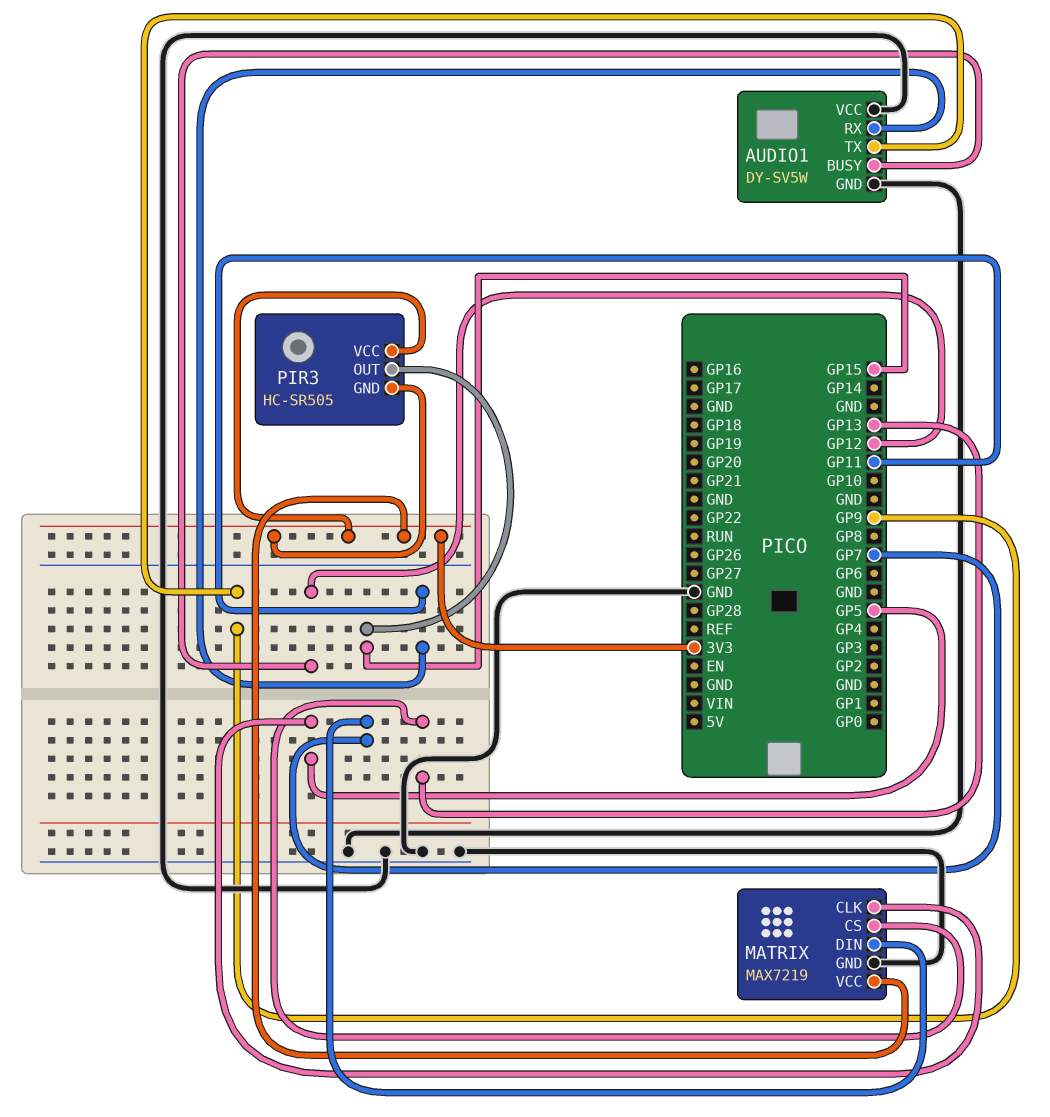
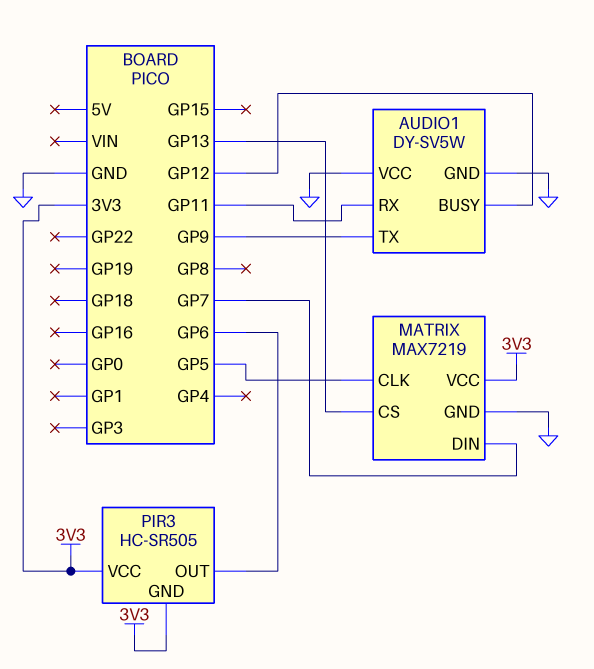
PIR3 pin OUT: GP15 -> GP6

